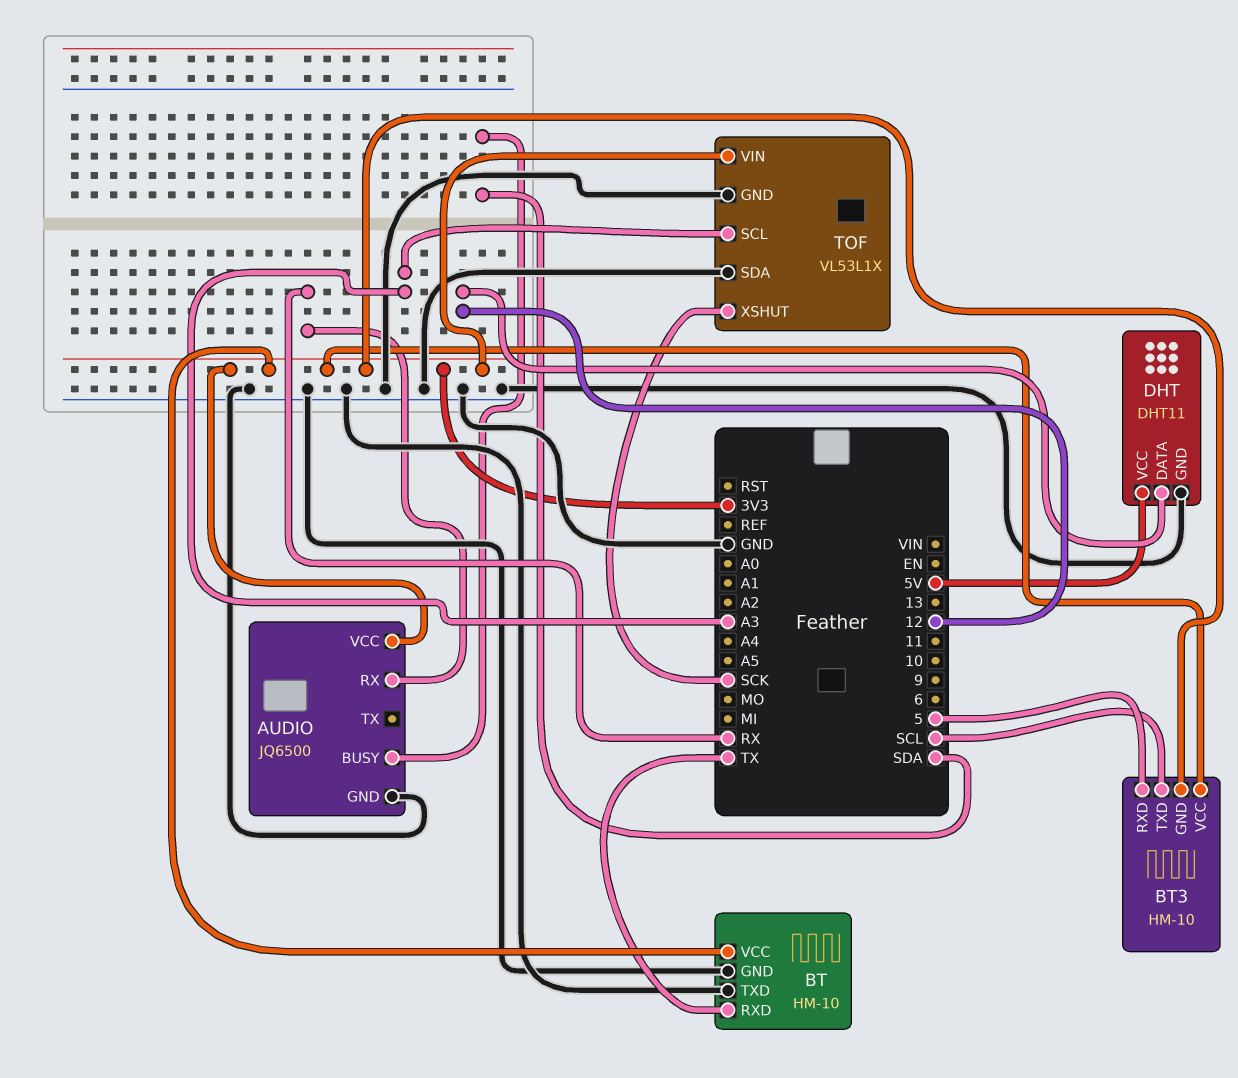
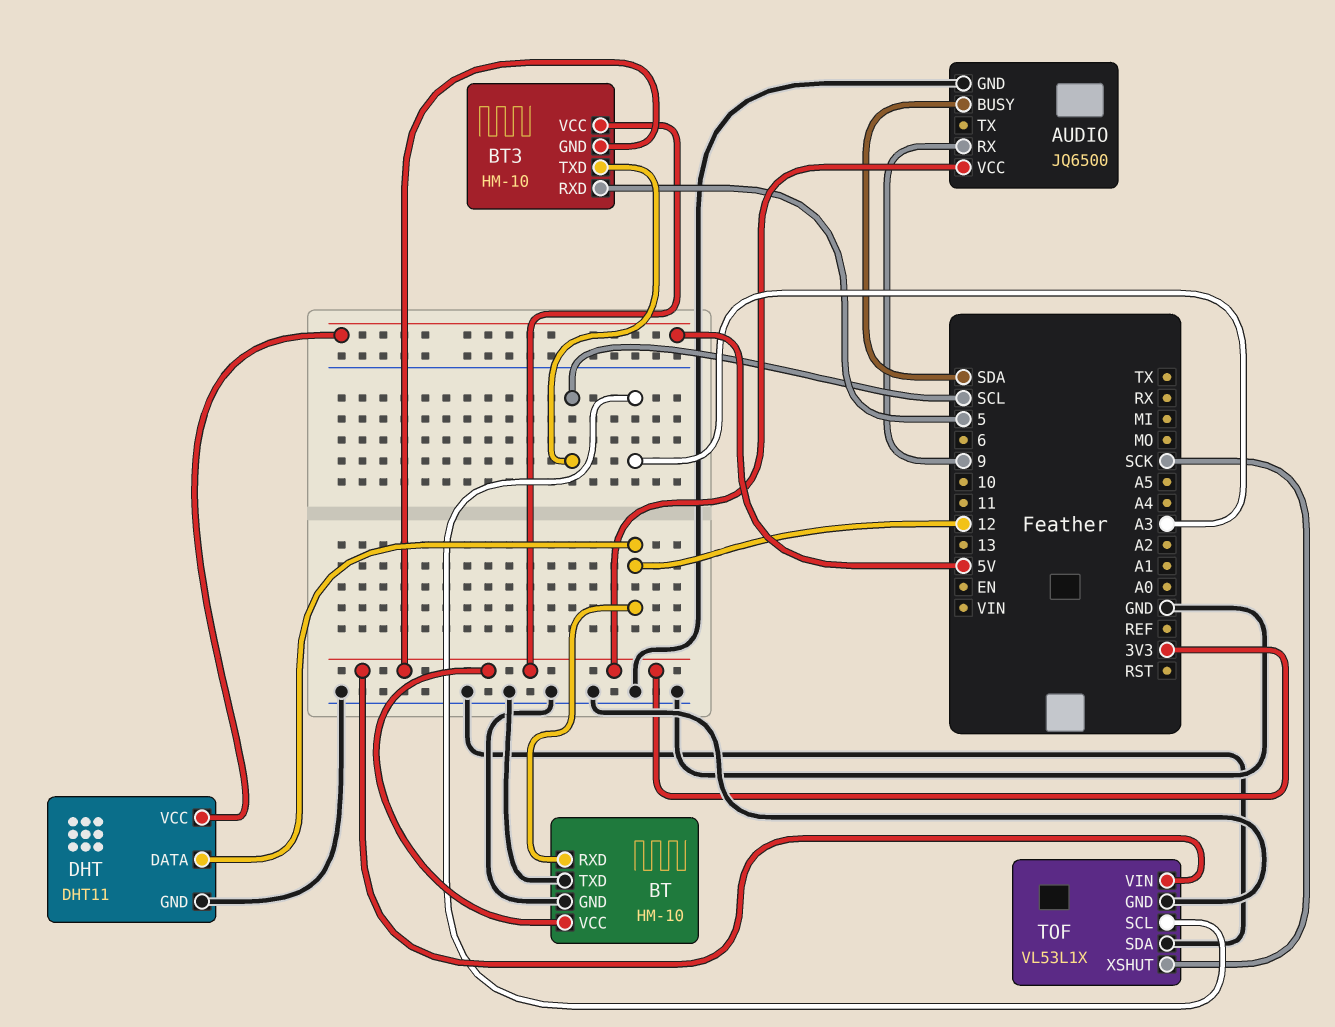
AUDIO pin RX: RX -> 9
BT pin RXD: TX -> 12

